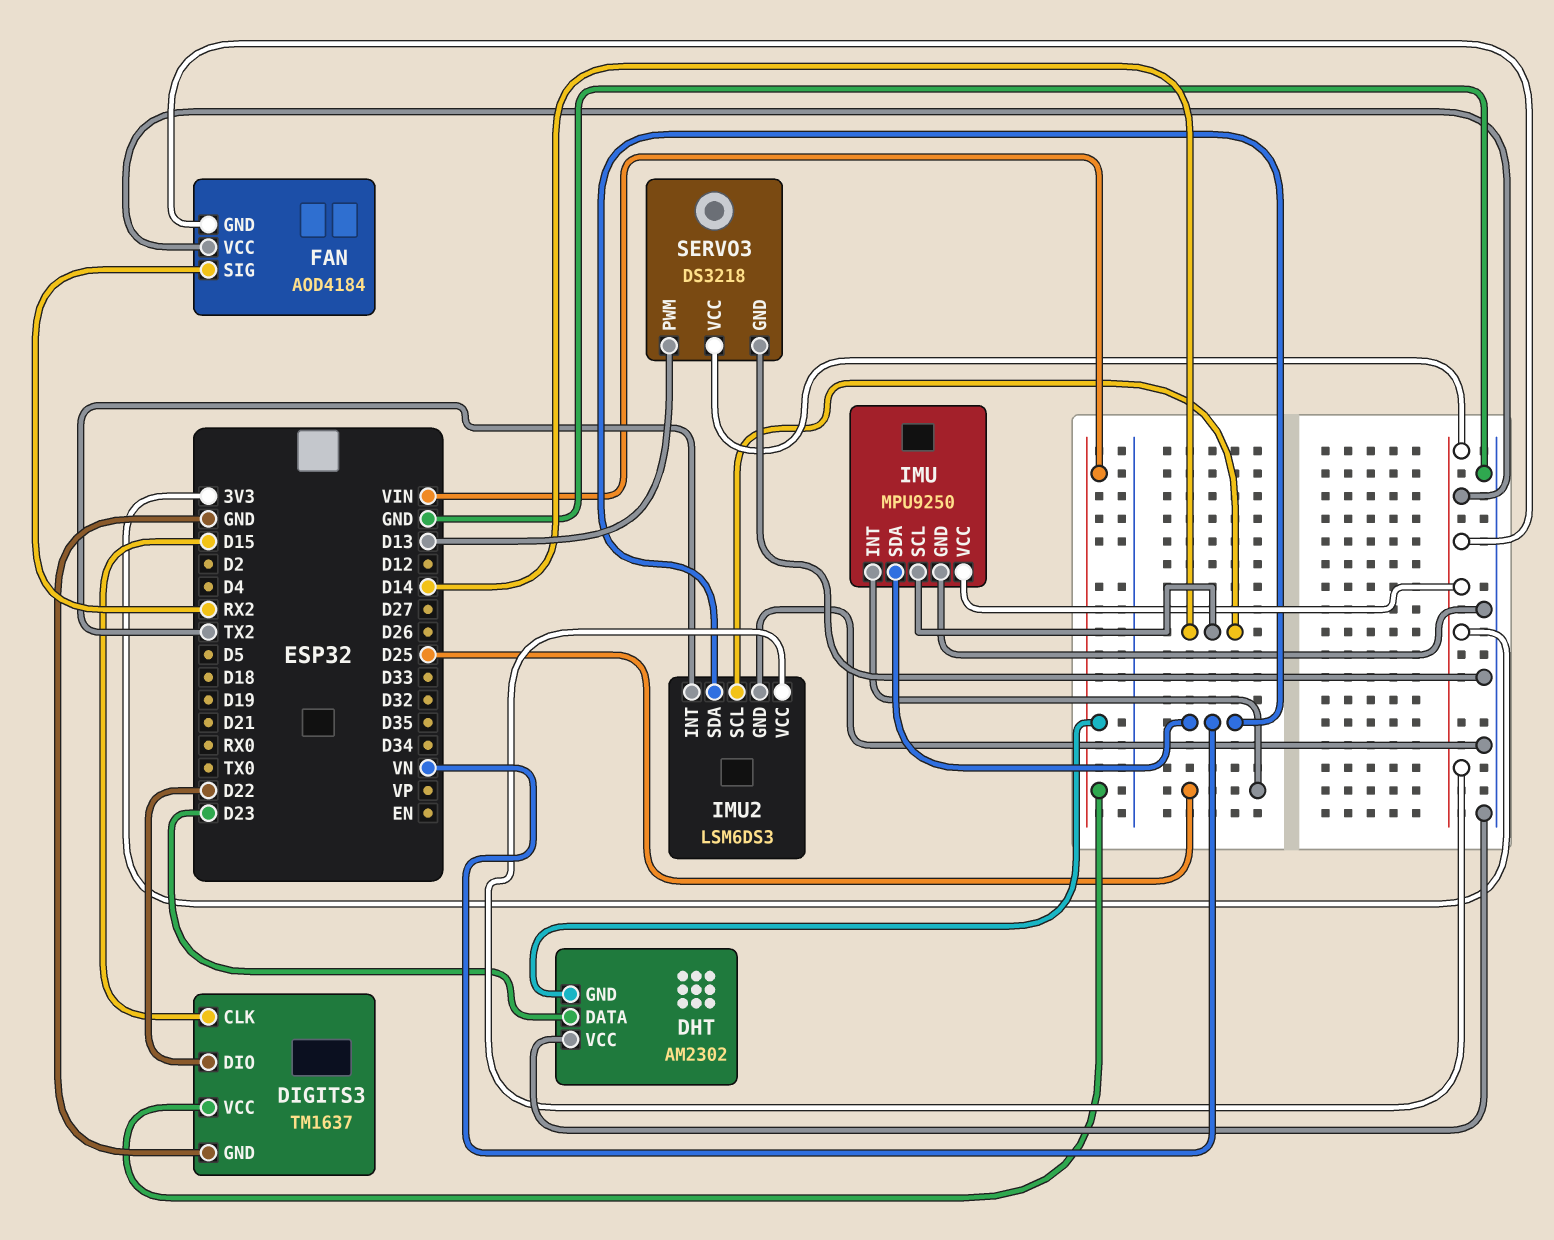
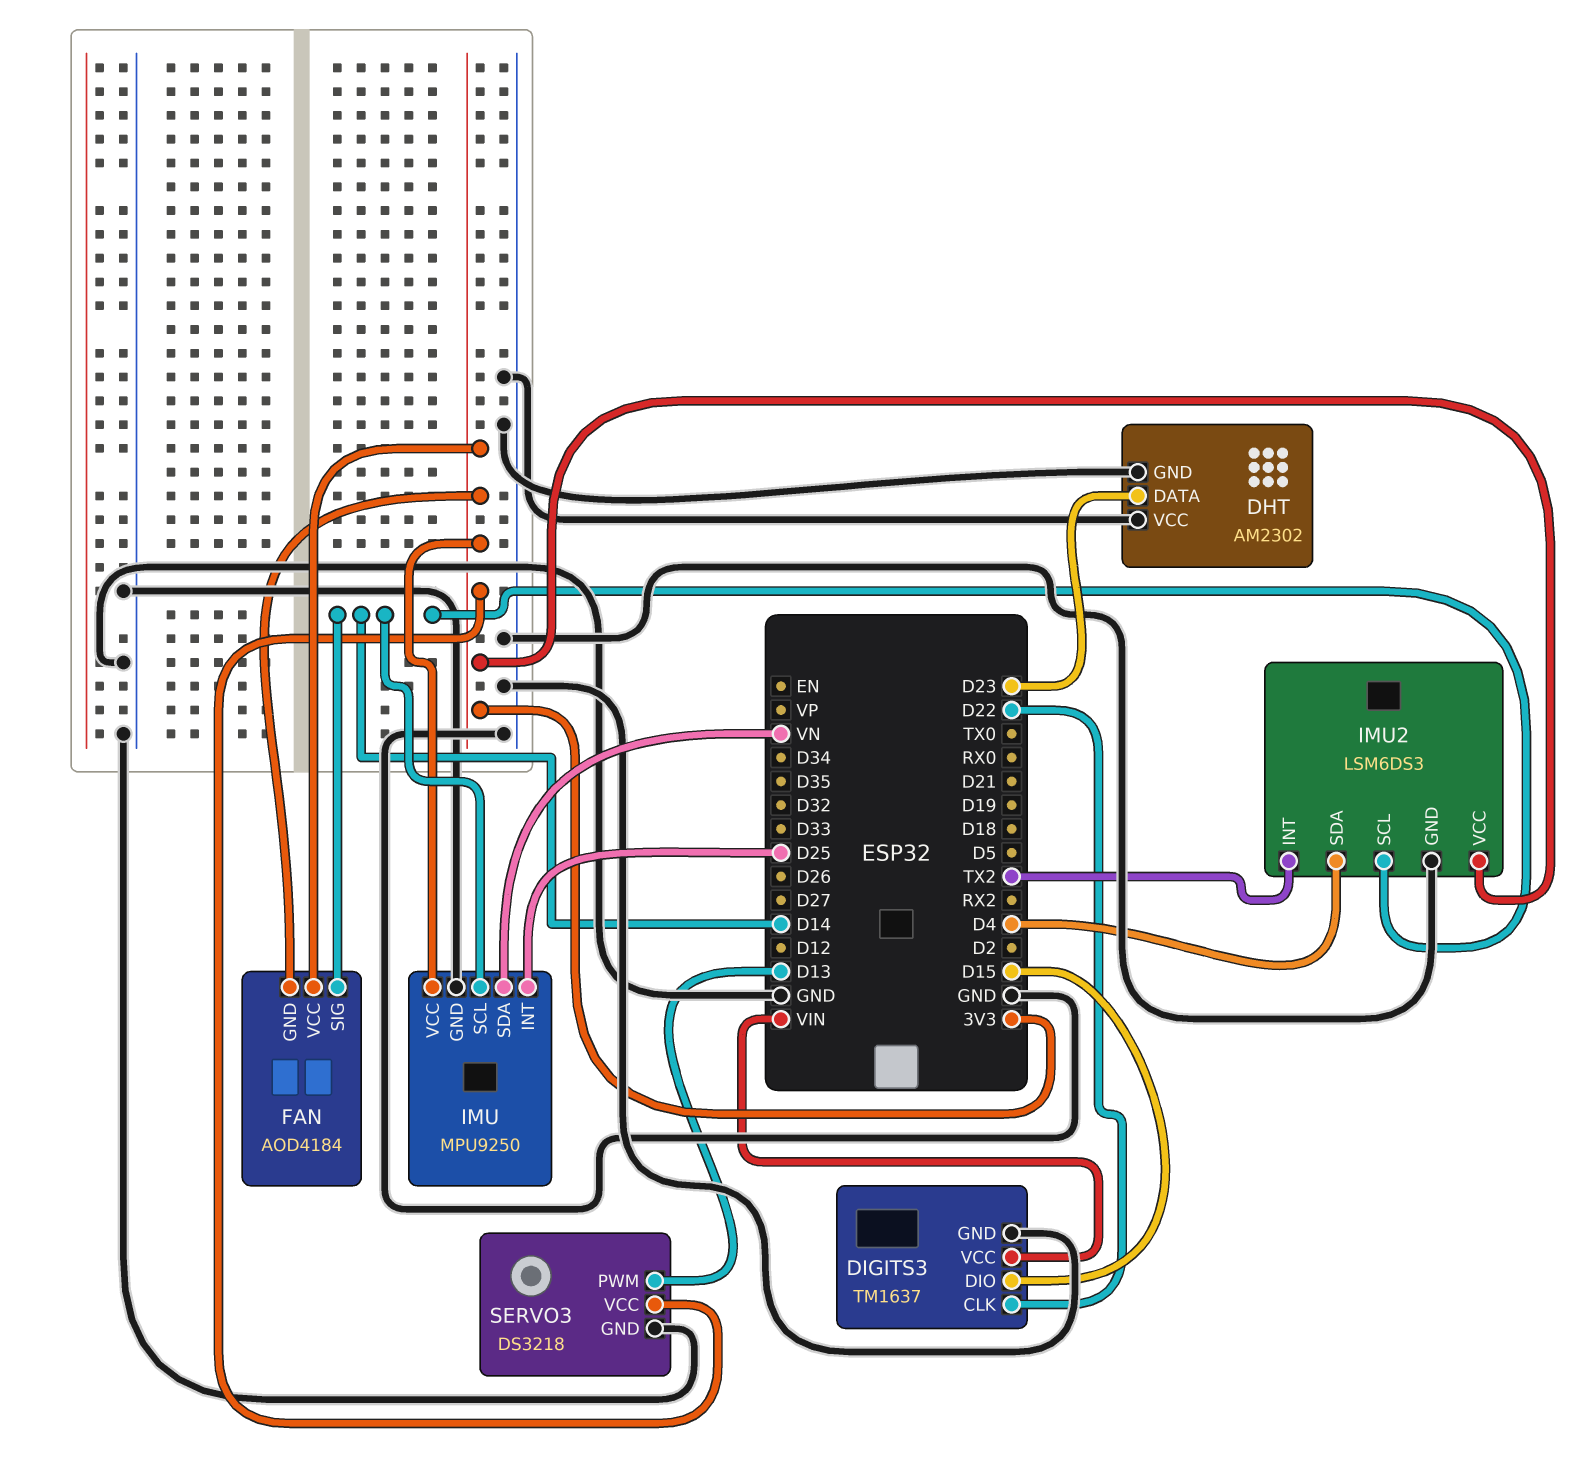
DHT pin GND: VIN -> GND
DIGITS3 pin CLK: D15 -> D22
DIGITS3 pin DIO: D22 -> D15
FAN pin SIG: RX2 -> D14
IMU2 pin SDA: VN -> D4

